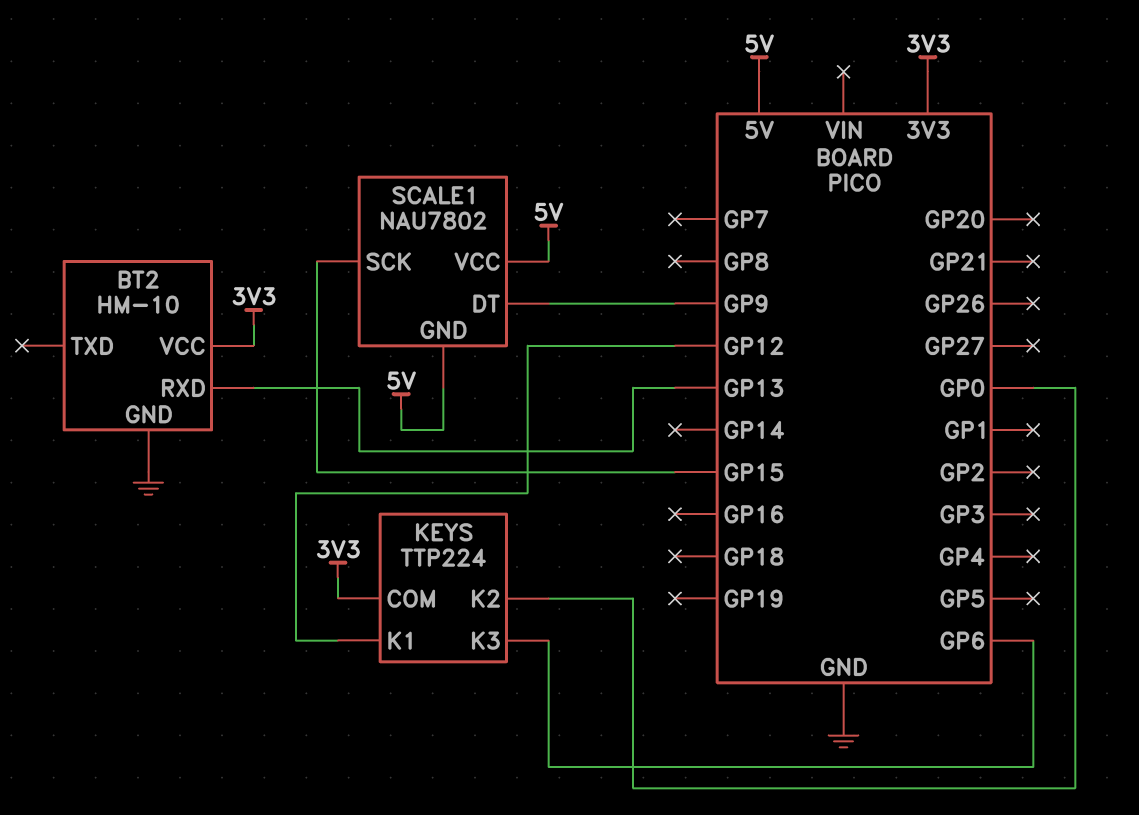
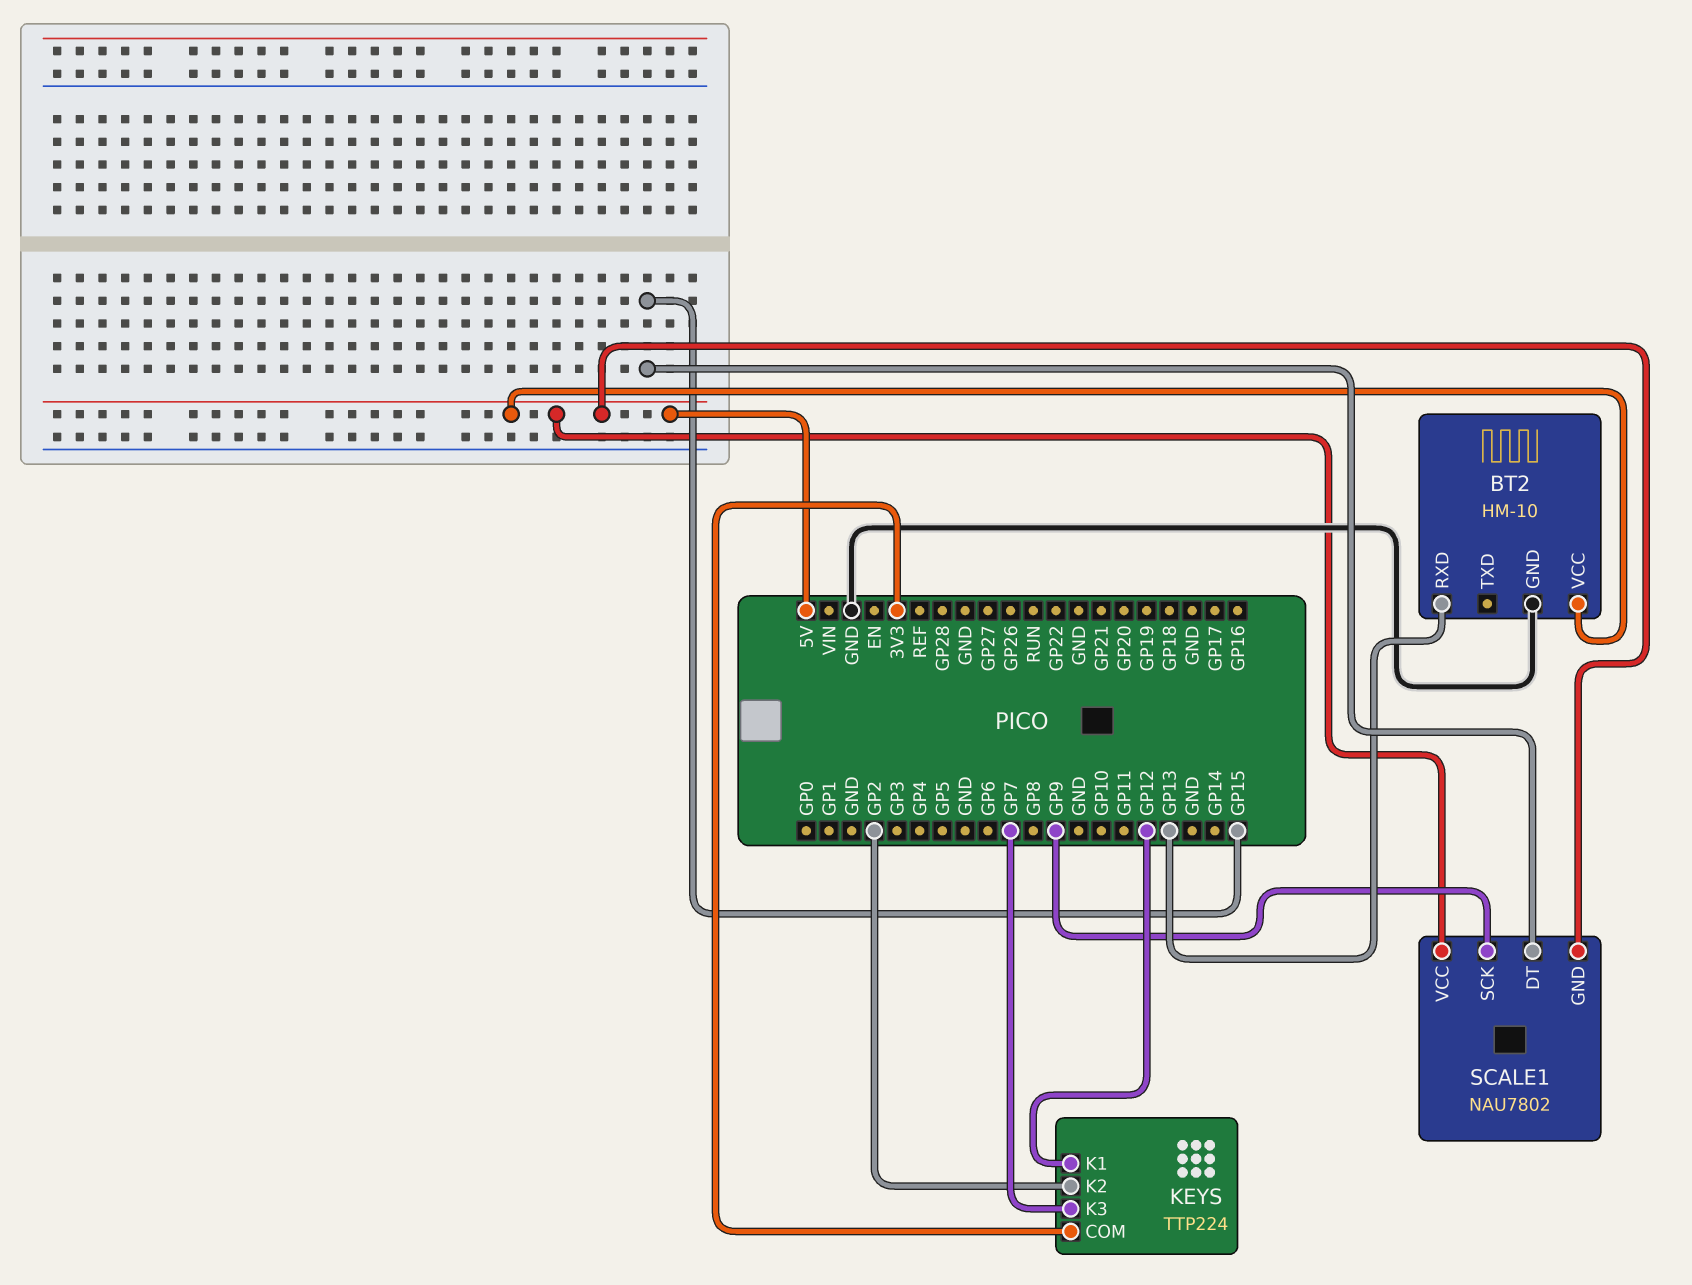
BT2 pin VCC: 3V3 -> 5V
KEYS pin K2: GP0 -> GP2
KEYS pin K3: GP6 -> GP7
SCALE1 pin DT: GP9 -> GP15
SCALE1 pin SCK: GP15 -> GP9

